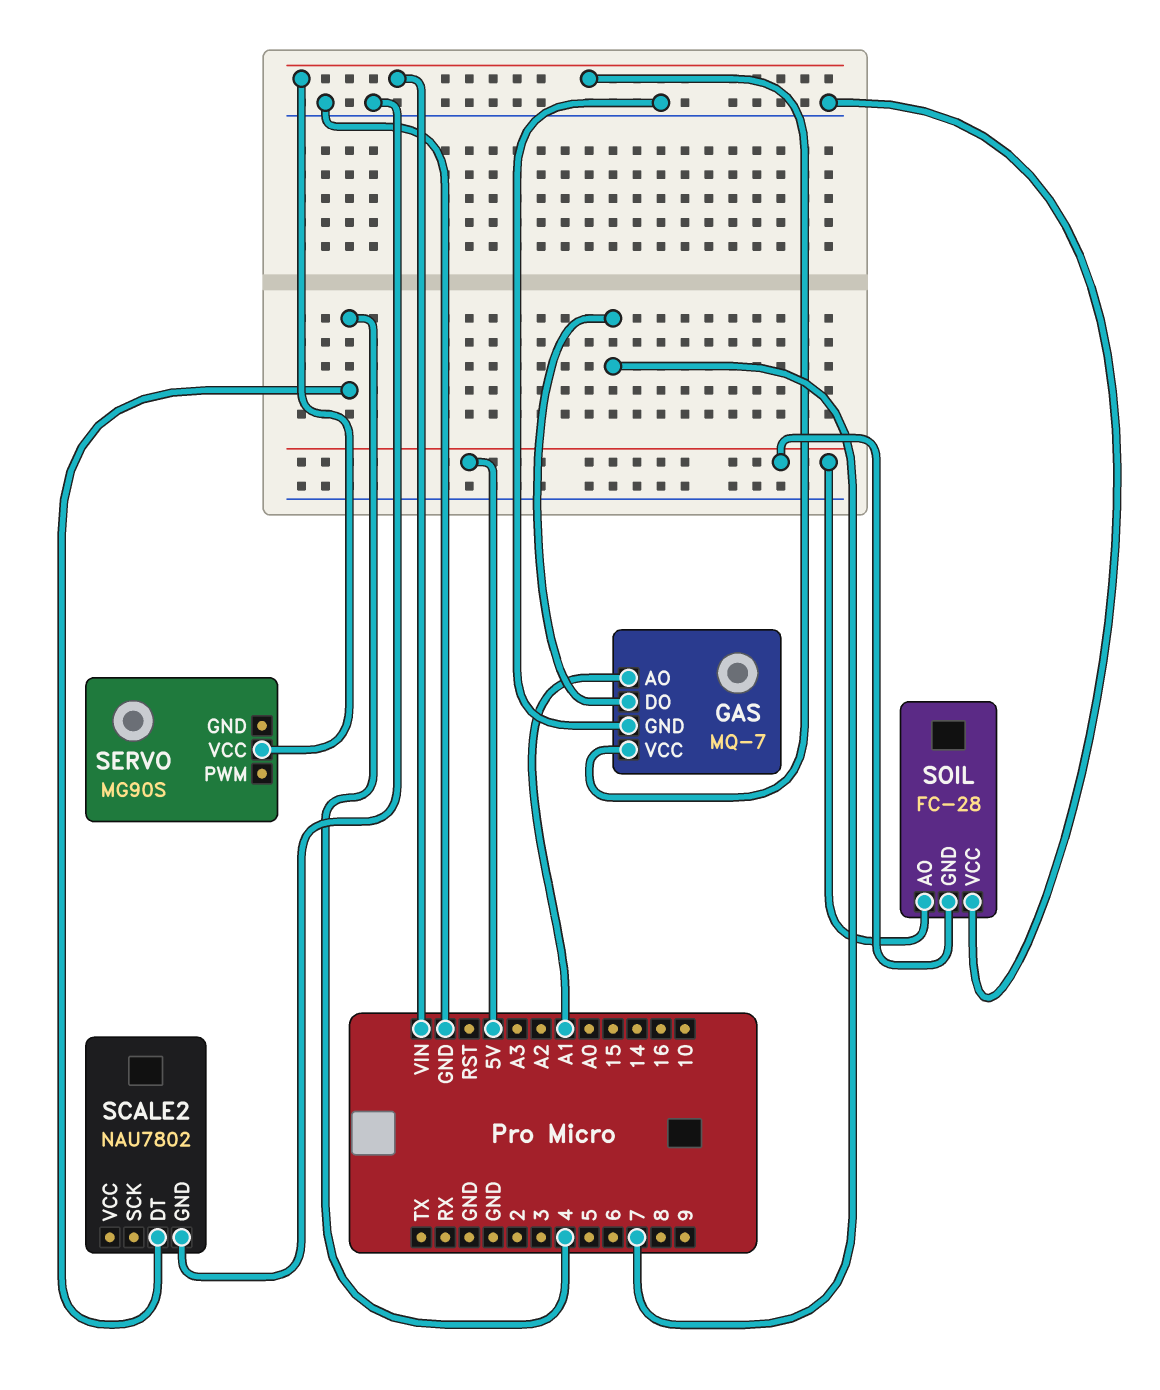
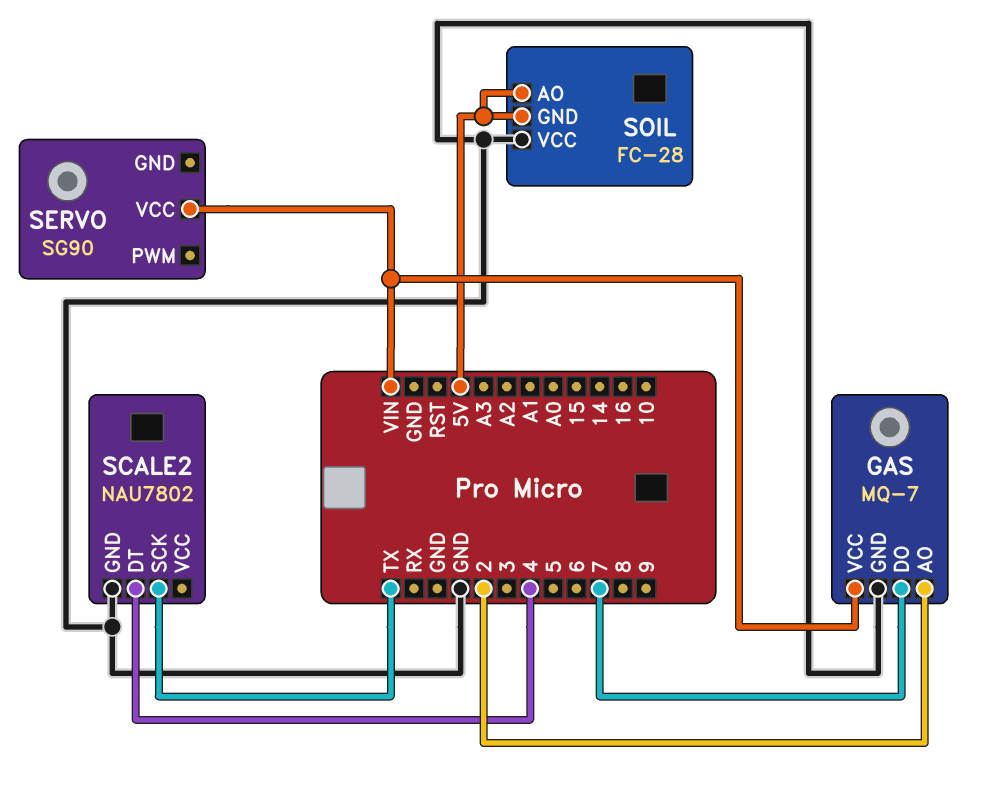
GAS pin AO: A1 -> 2
SCALE2 pin SCK: none -> TX
SERVO: MG90S -> SG90

